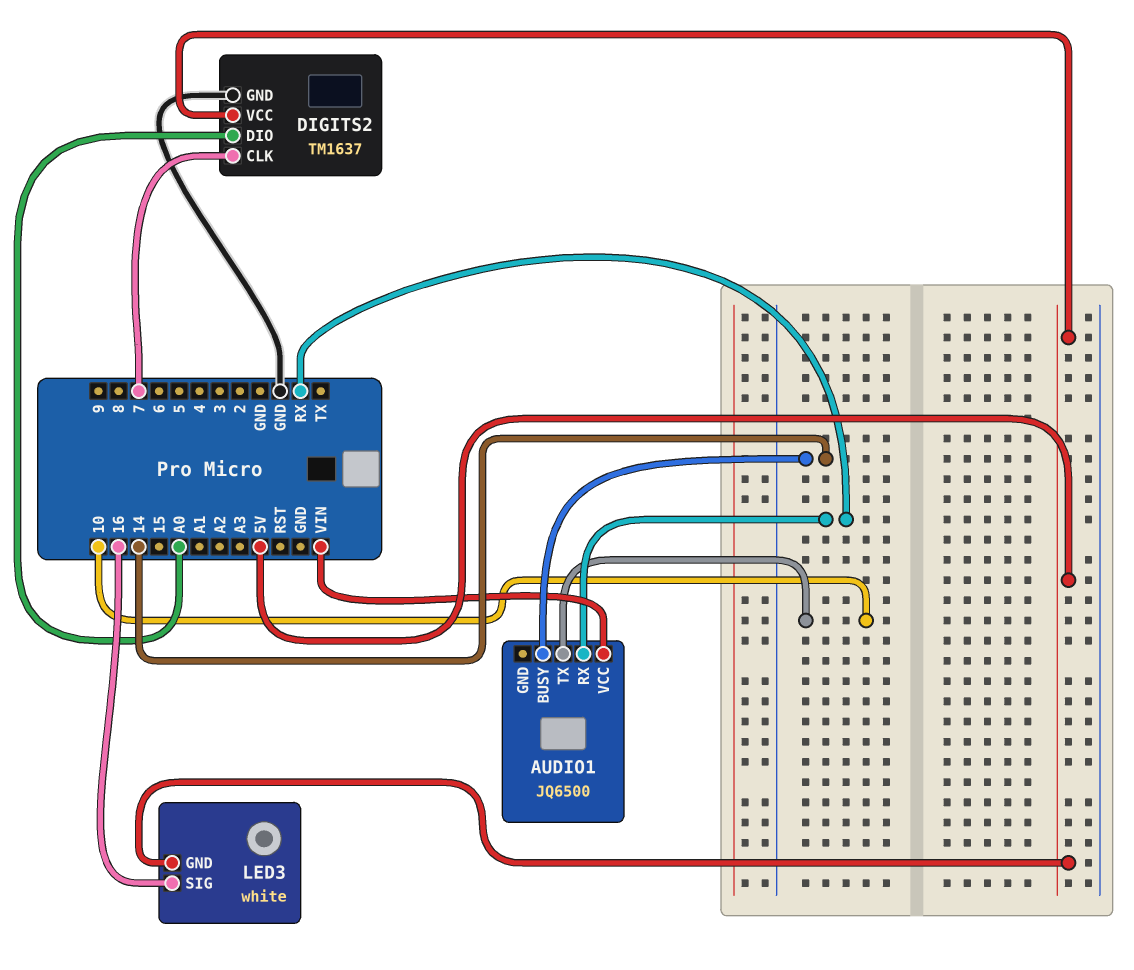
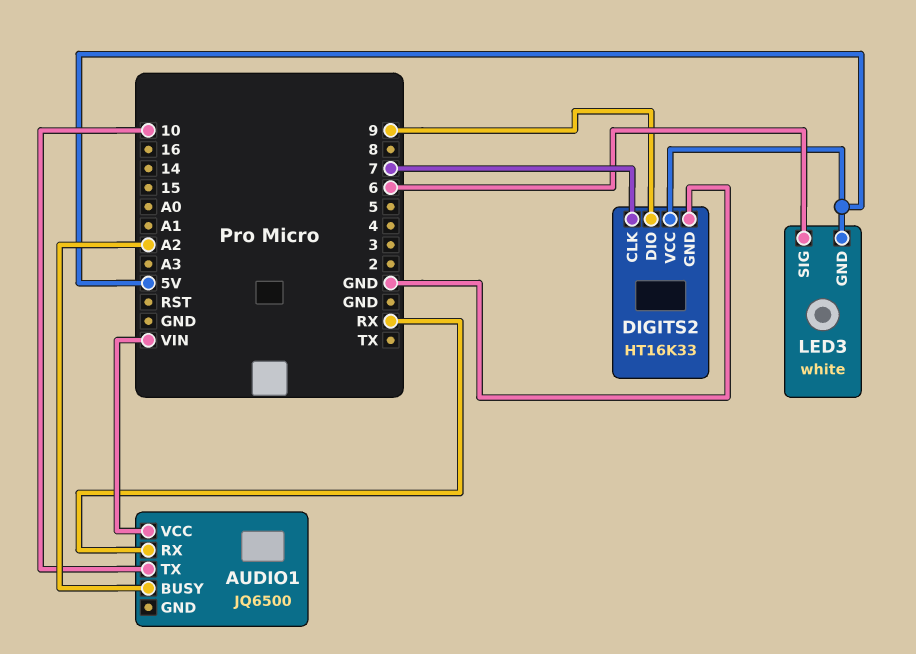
AUDIO1 pin BUSY: 14 -> A2
DIGITS2: TM1637 -> HT16K33
DIGITS2 pin DIO: A0 -> 9
LED3 pin SIG: 16 -> 6

